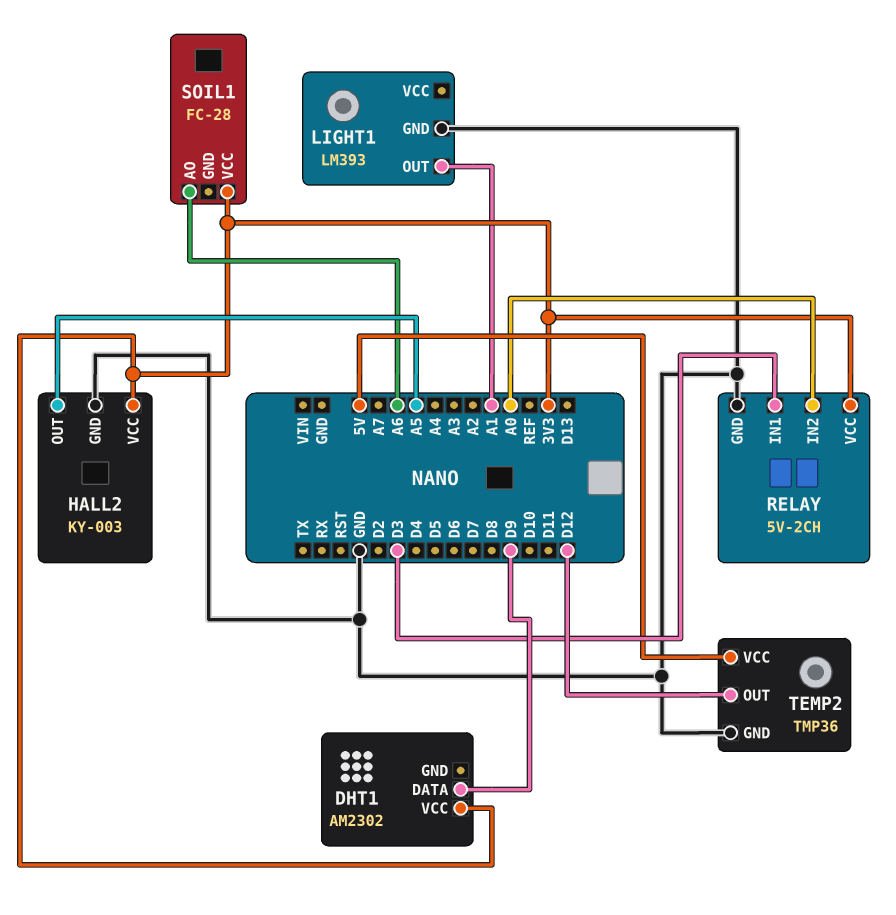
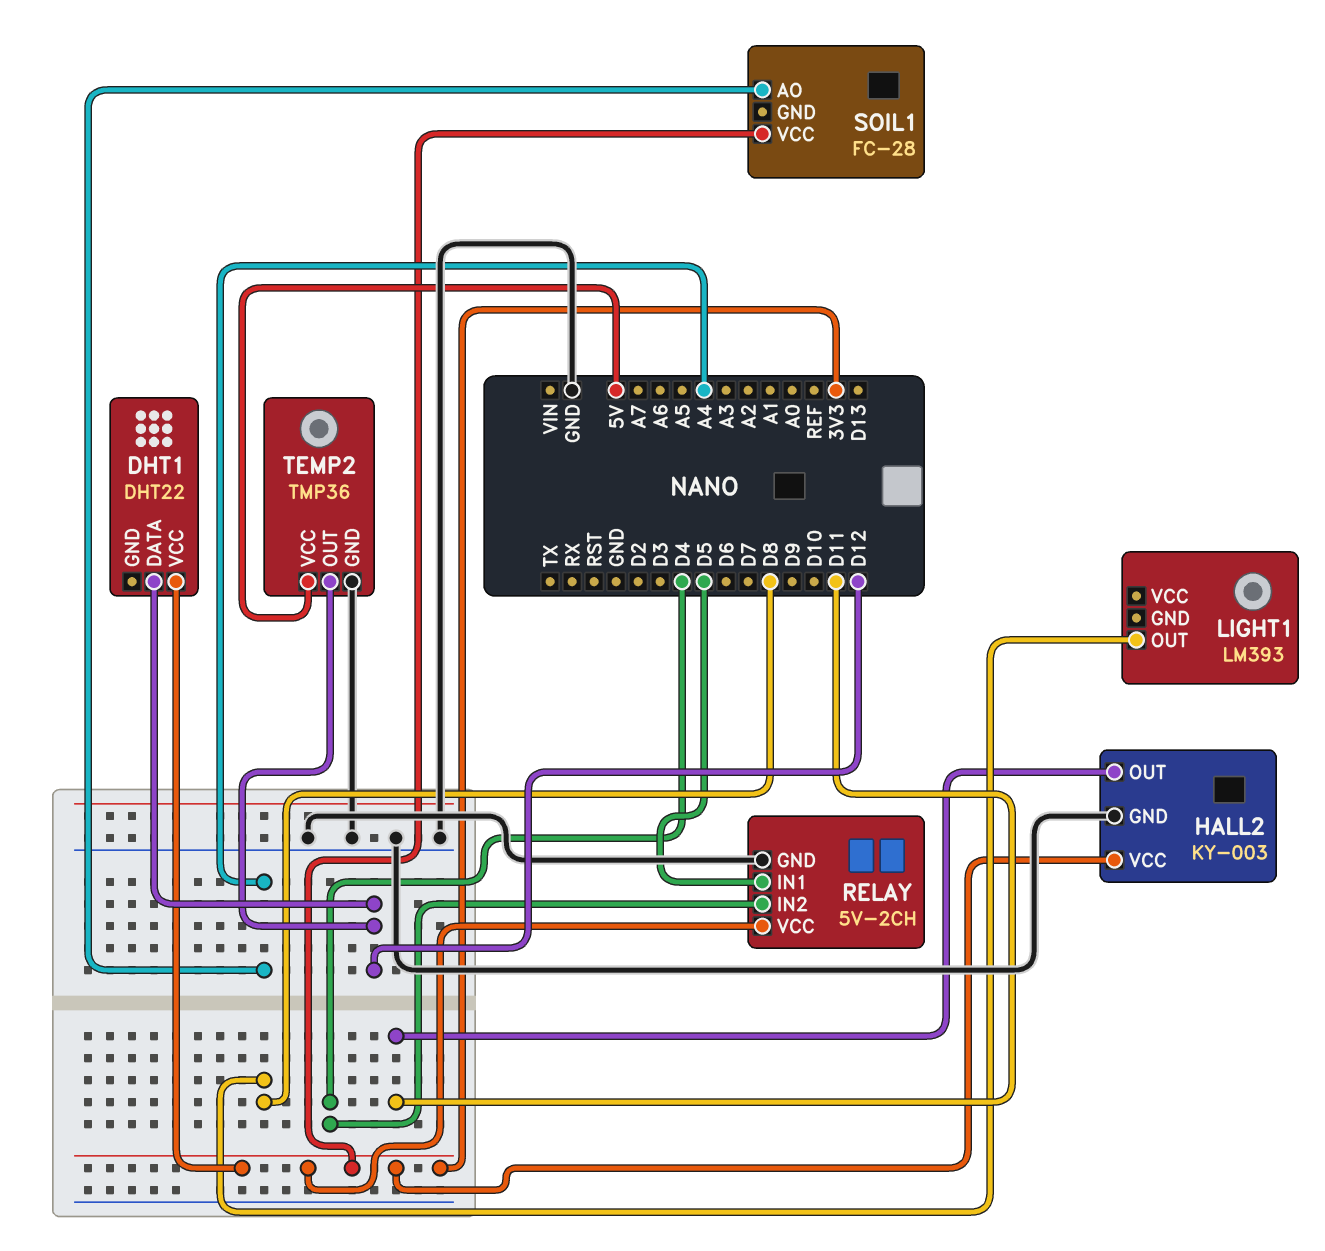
DHT1: AM2302 -> DHT22
DHT1 pin DATA: D9 -> D12
HALL2 pin OUT: A5 -> D11
LIGHT1 pin GND: GND -> none
LIGHT1 pin OUT: A1 -> D8
RELAY pin IN1: D3 -> D5
RELAY pin IN2: A0 -> D4
SOIL1 pin AO: A6 -> A4

